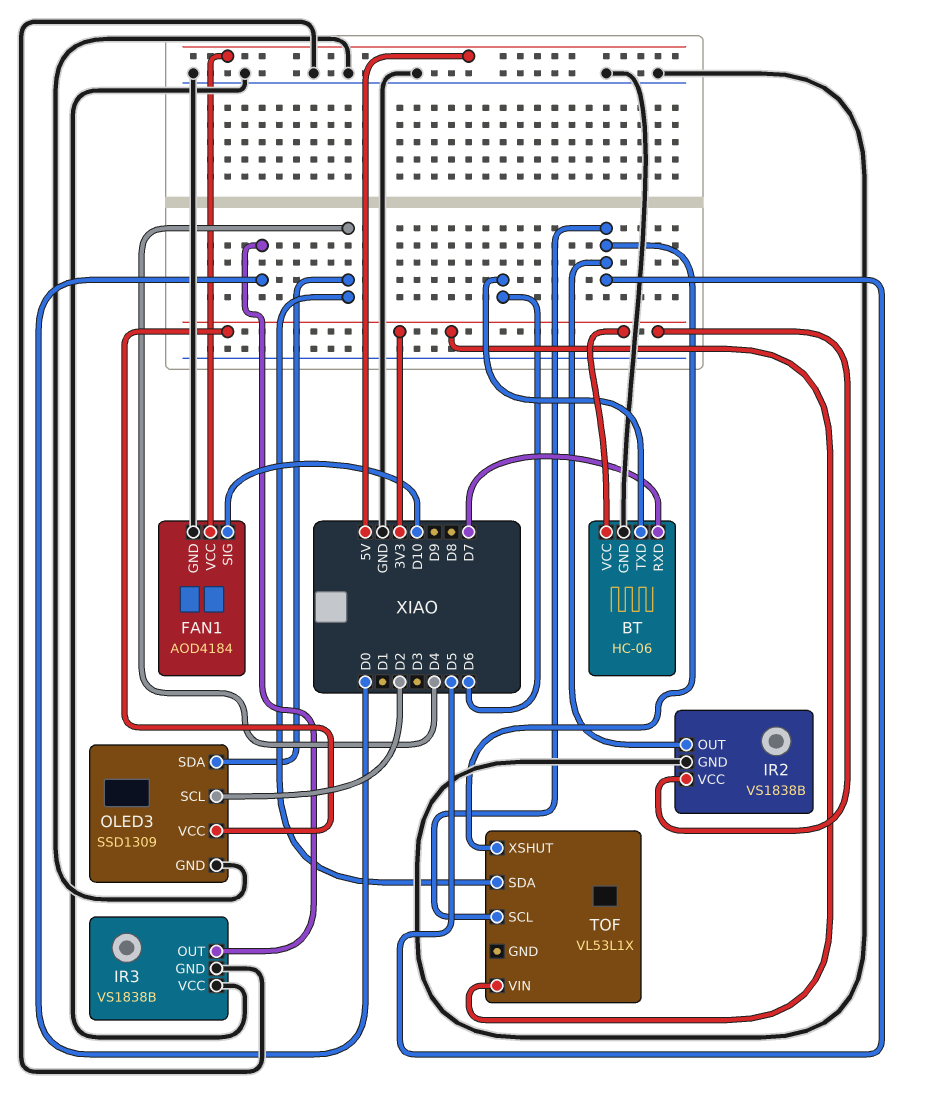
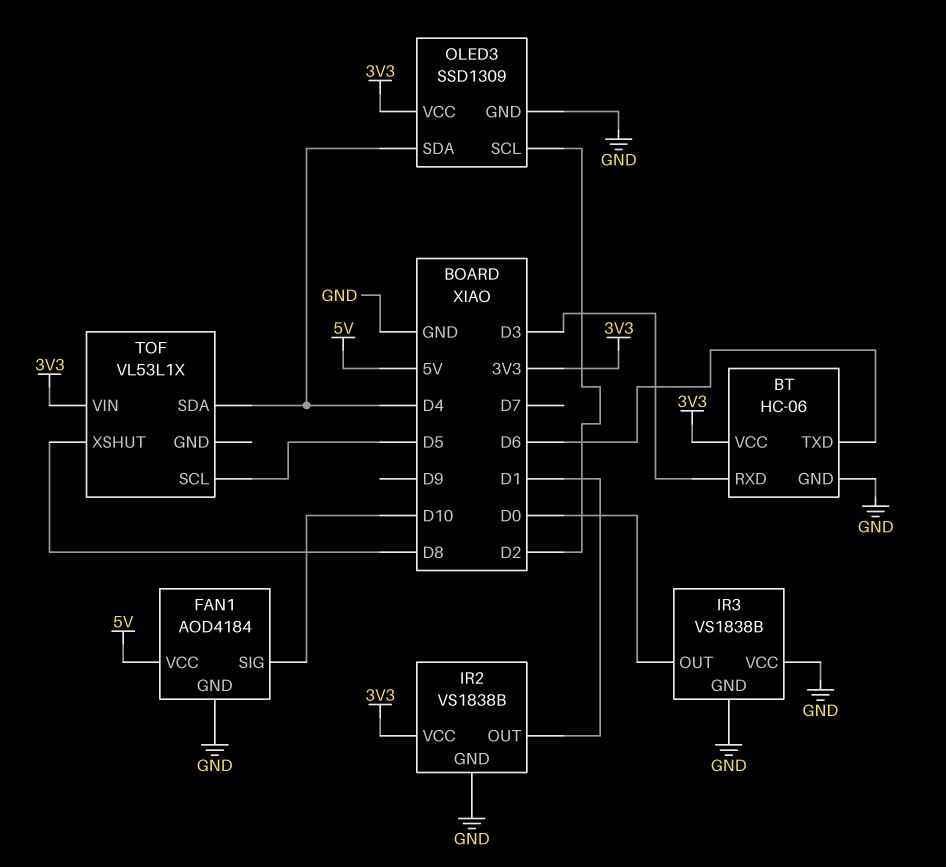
BT pin RXD: D7 -> D3
IR2 pin OUT: D5 -> D1
TOF pin XSHUT: D5 -> D8

